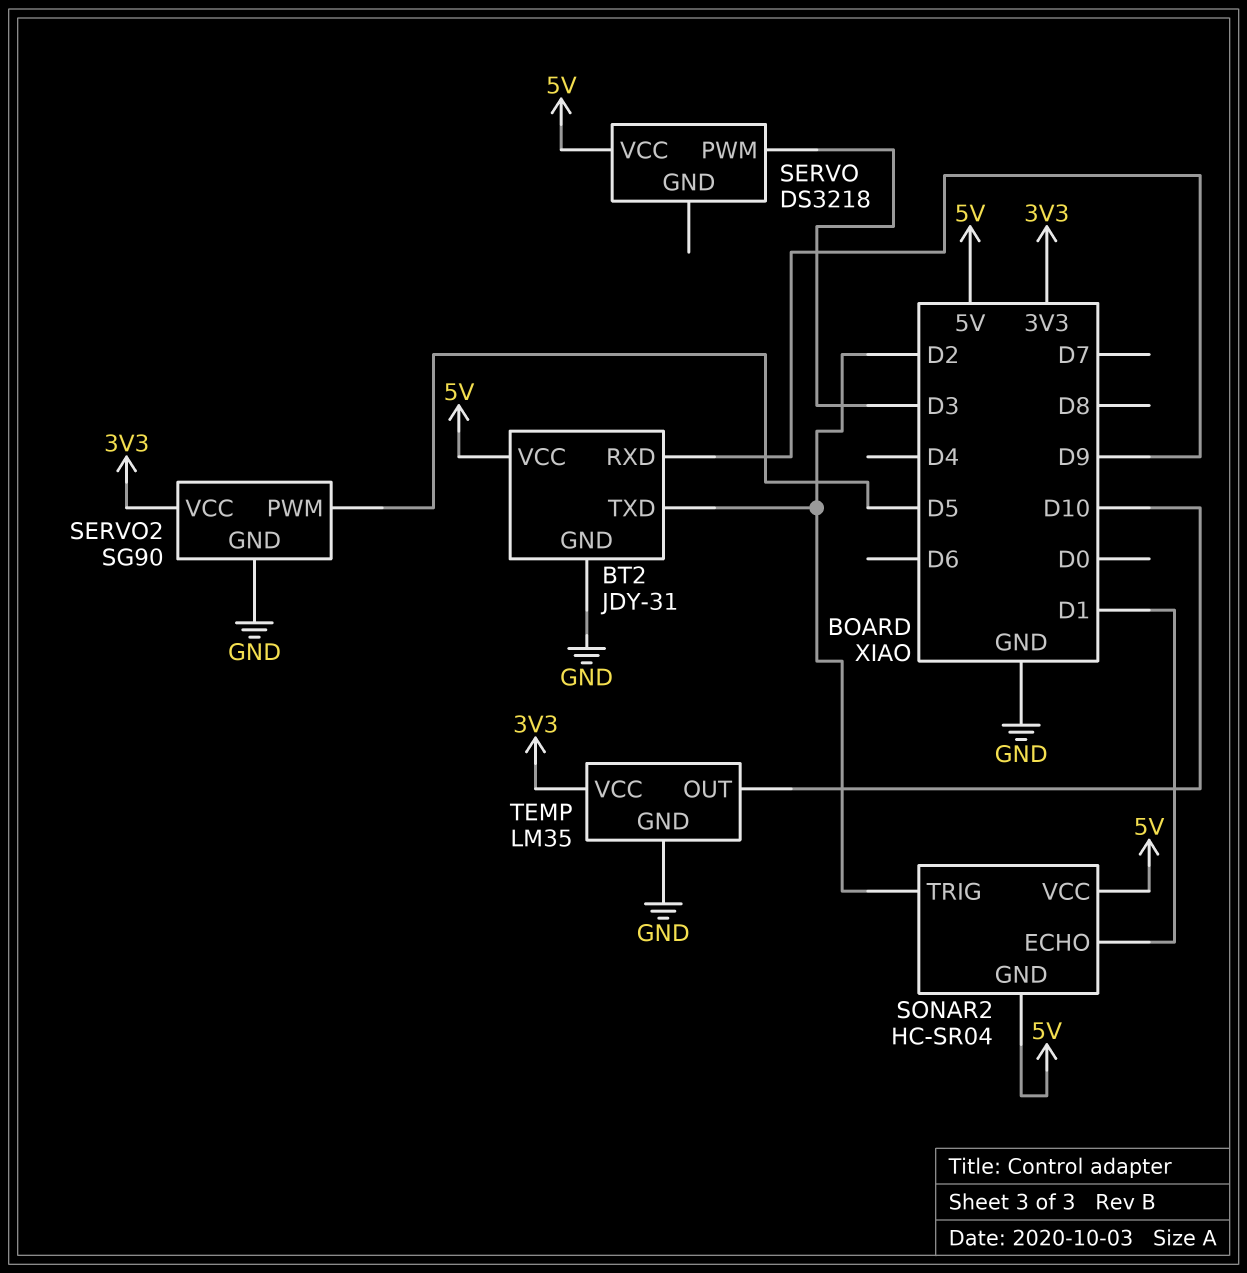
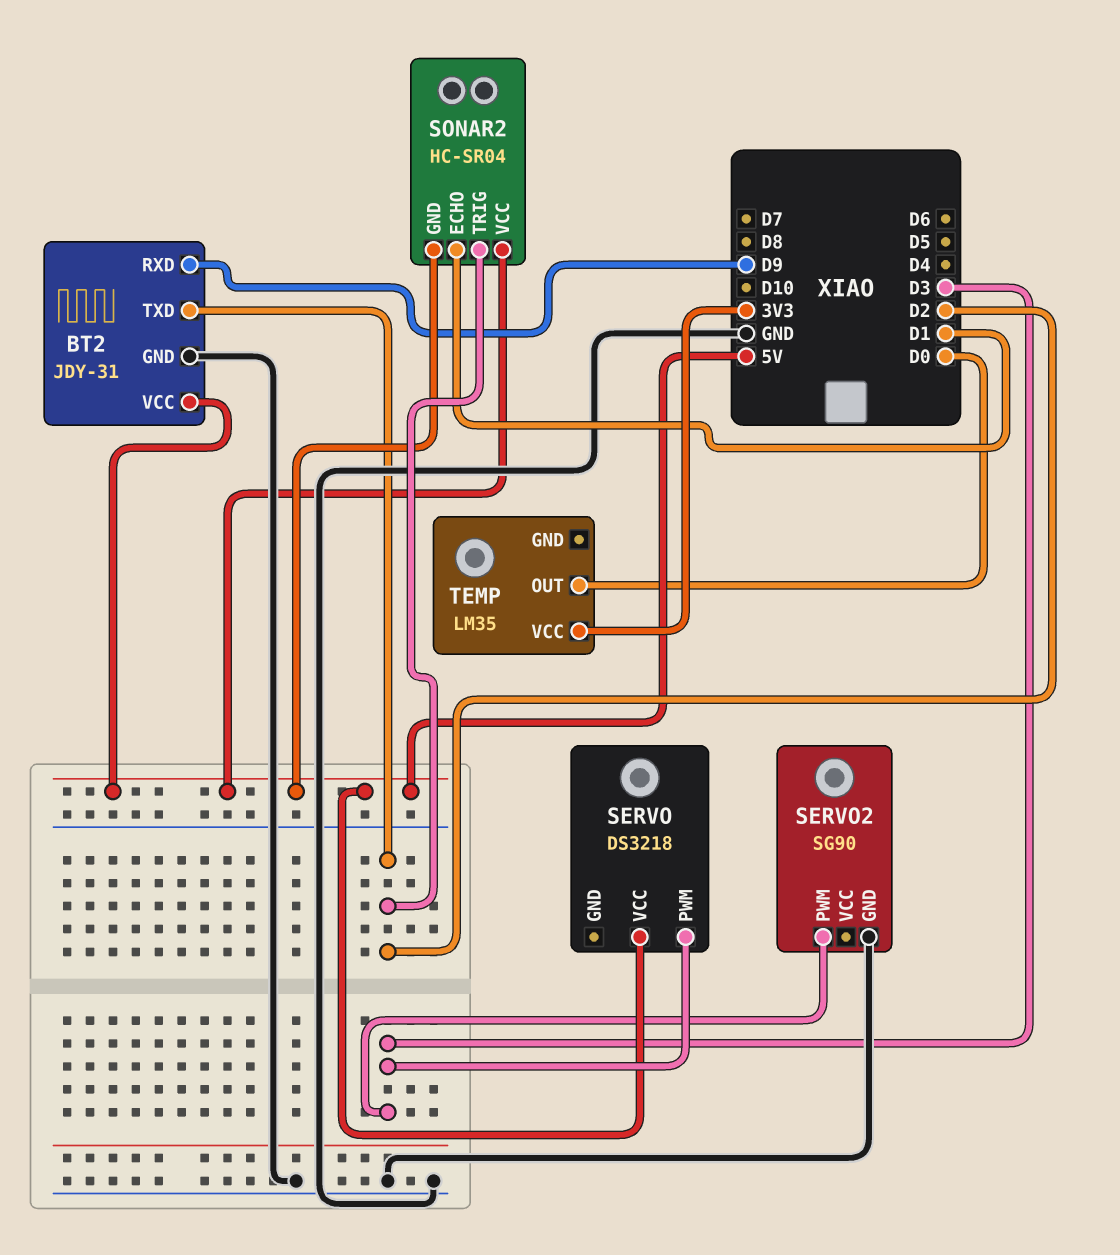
SERVO2 pin PWM: D5 -> D3
SERVO2 pin VCC: 3V3 -> none
TEMP pin GND: GND -> none
TEMP pin OUT: D10 -> D0

